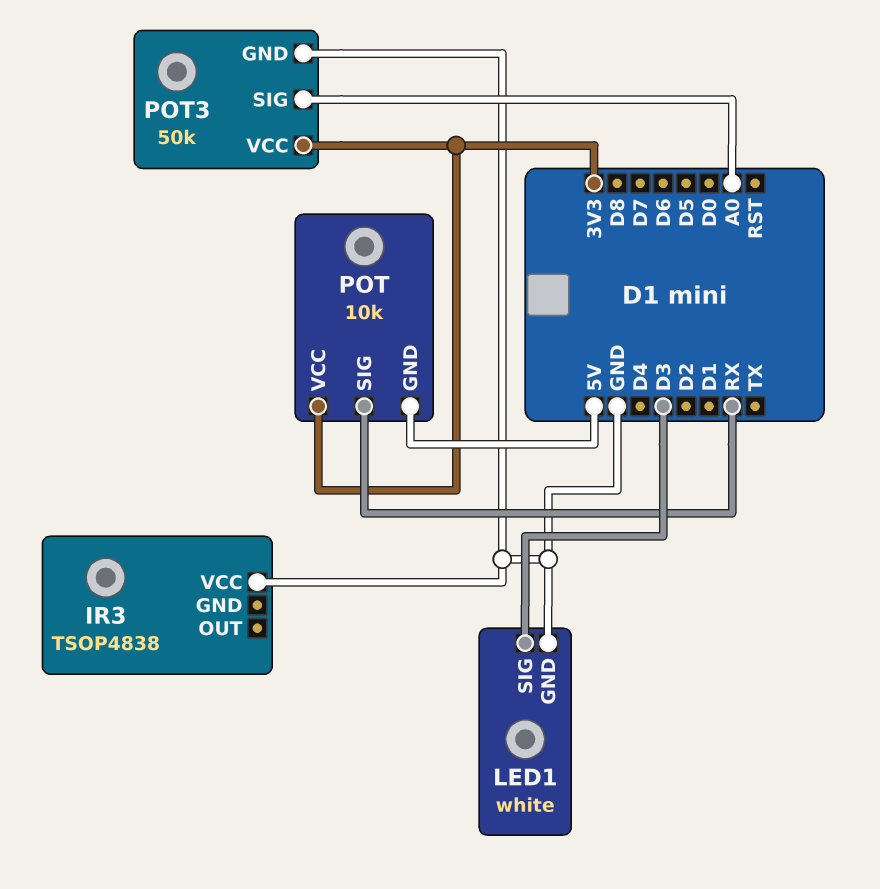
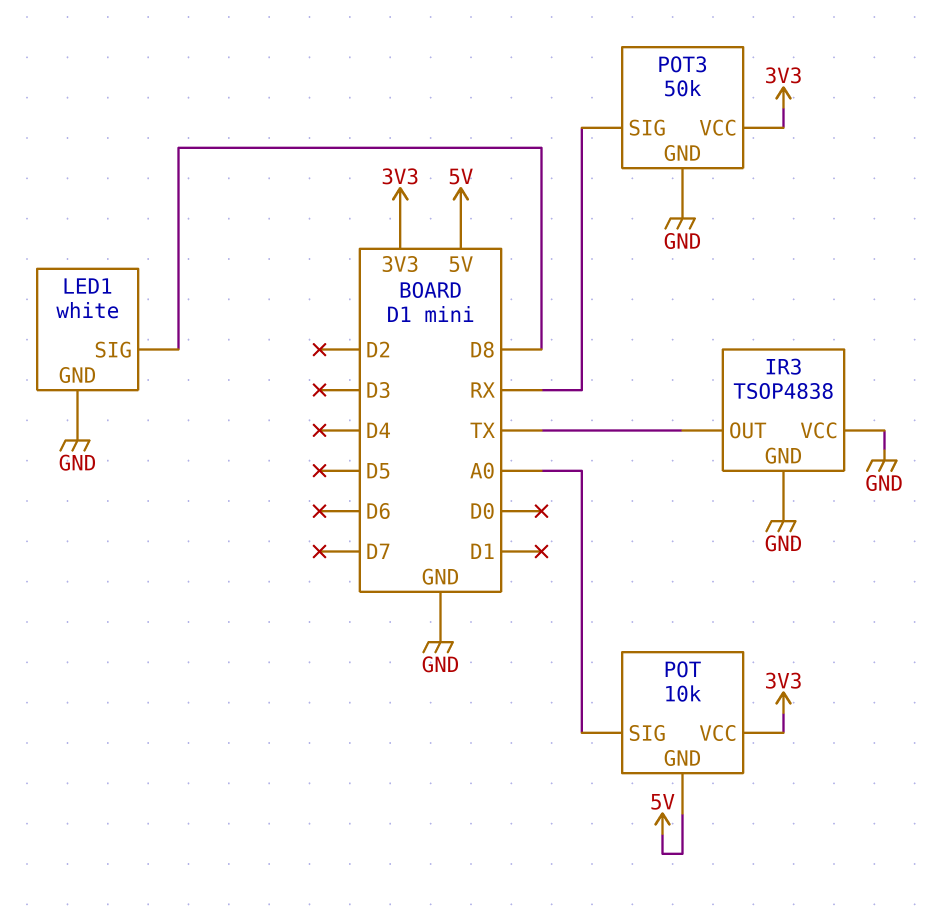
IR3 pin GND: none -> GND
IR3 pin OUT: none -> TX
LED1 pin SIG: D3 -> D8
POT pin SIG: RX -> A0
POT3 pin SIG: A0 -> RX

